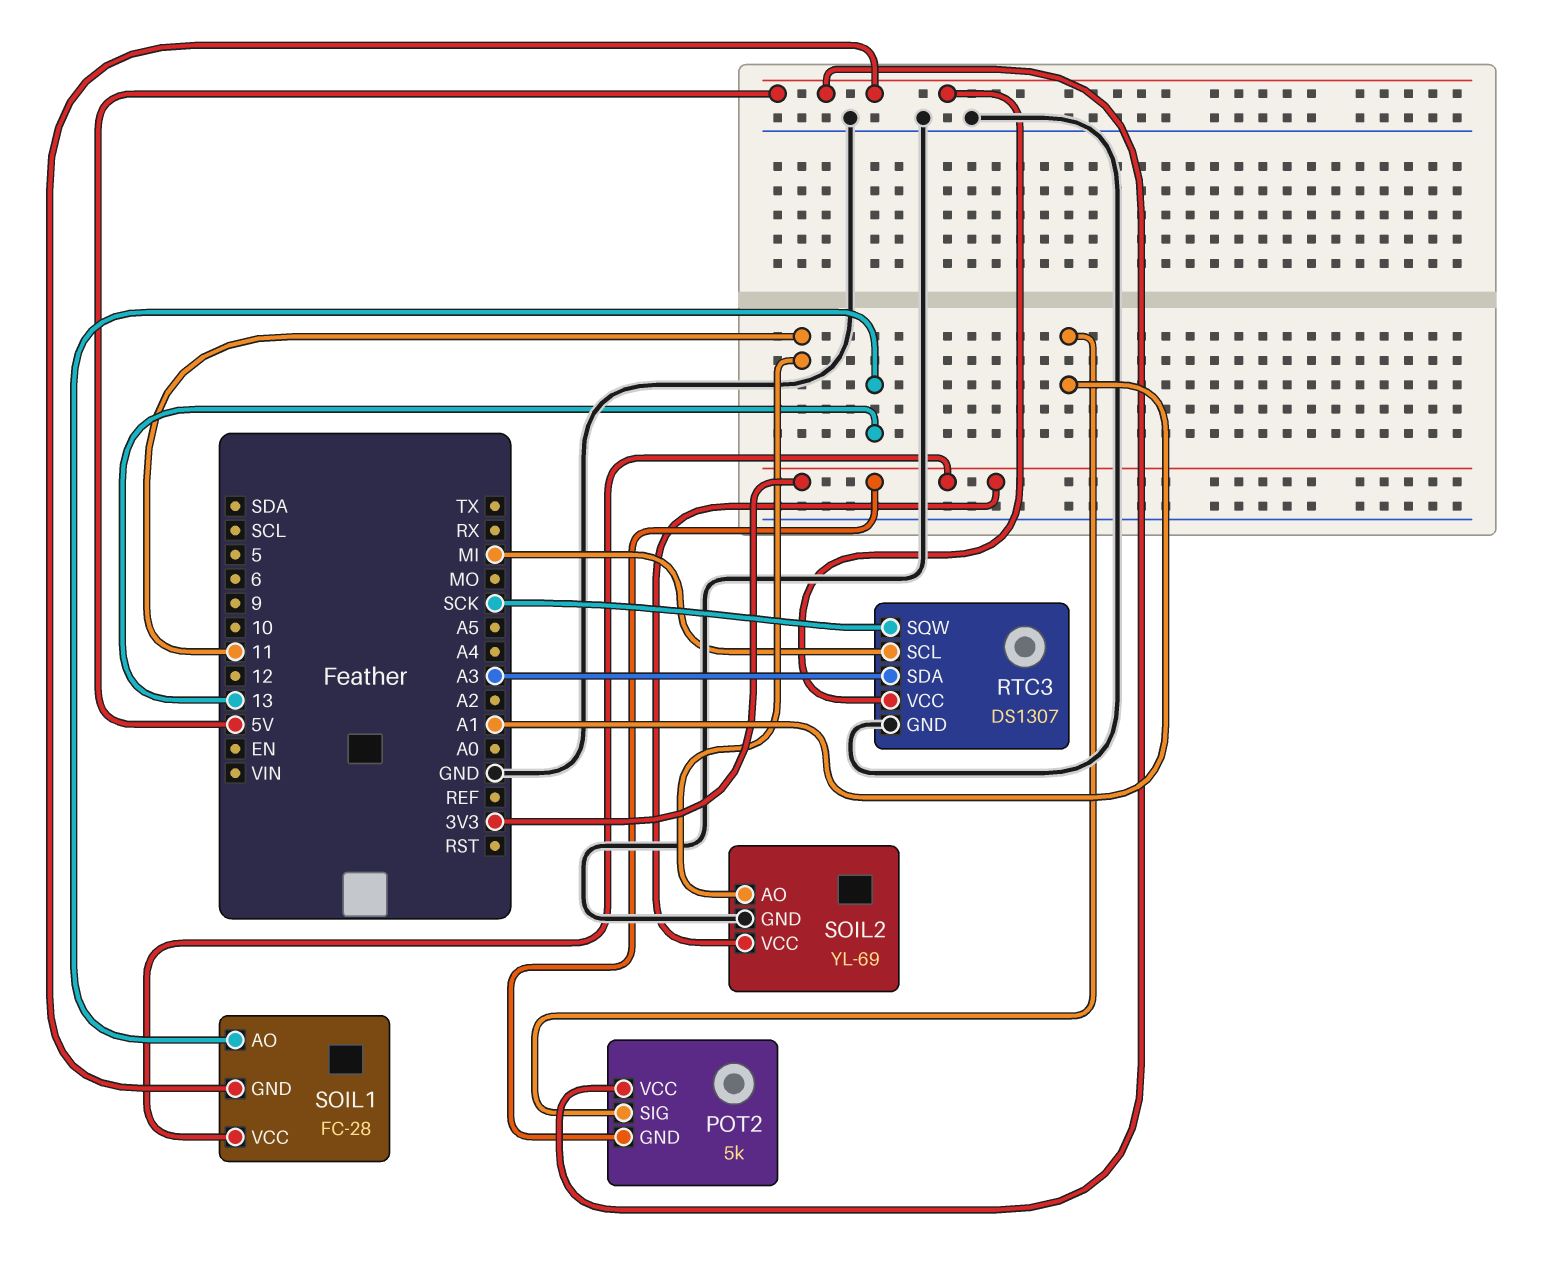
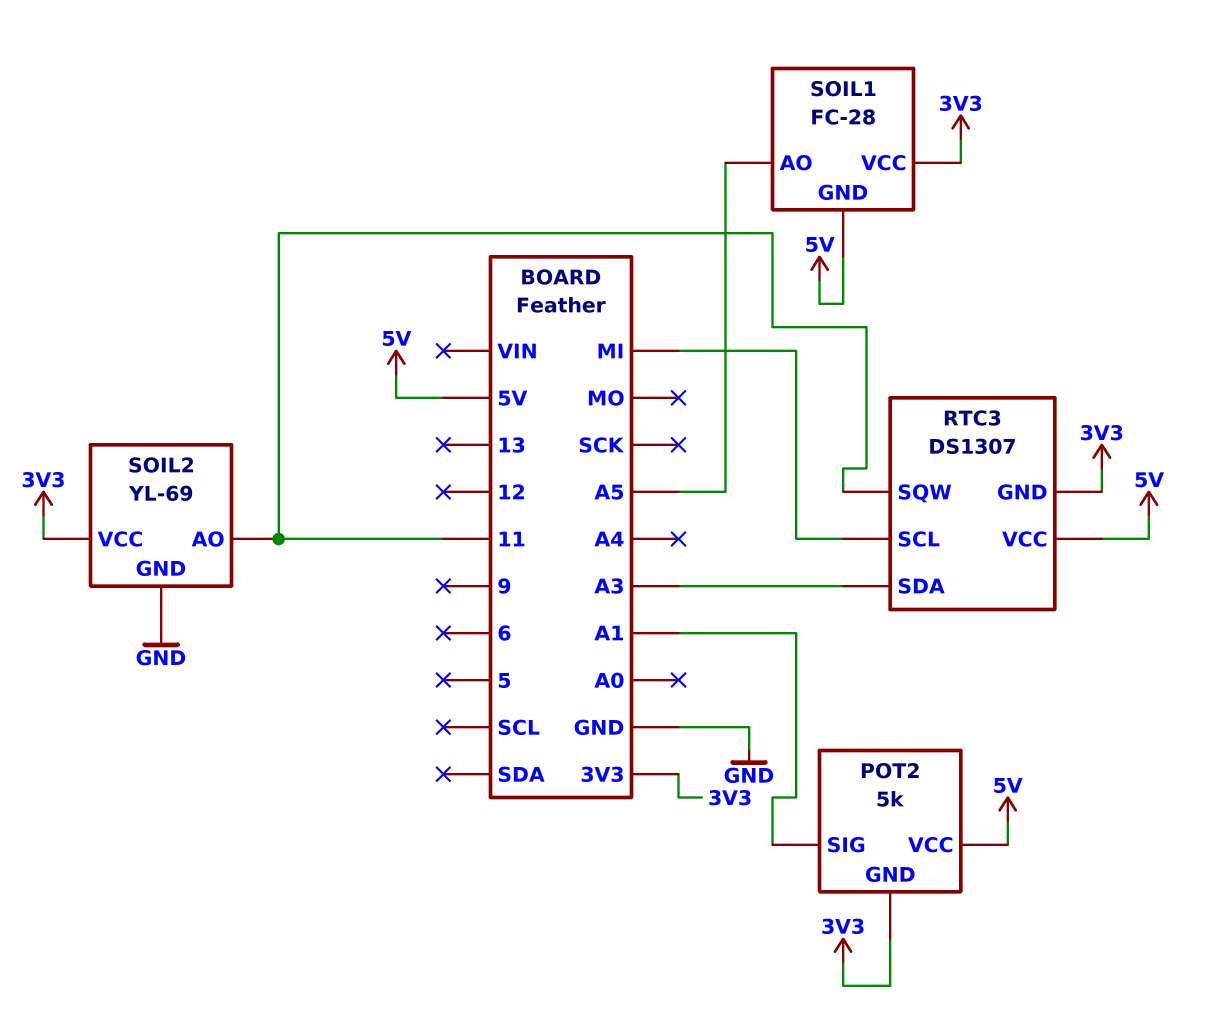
RTC3 pin GND: GND -> 3V3
RTC3 pin SQW: SCK -> 11
SOIL1 pin AO: 13 -> A5

